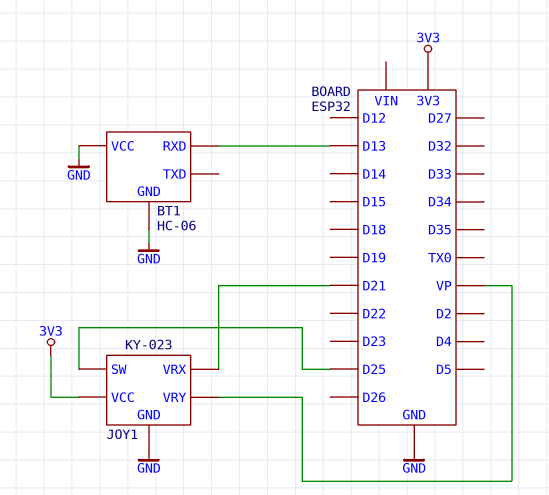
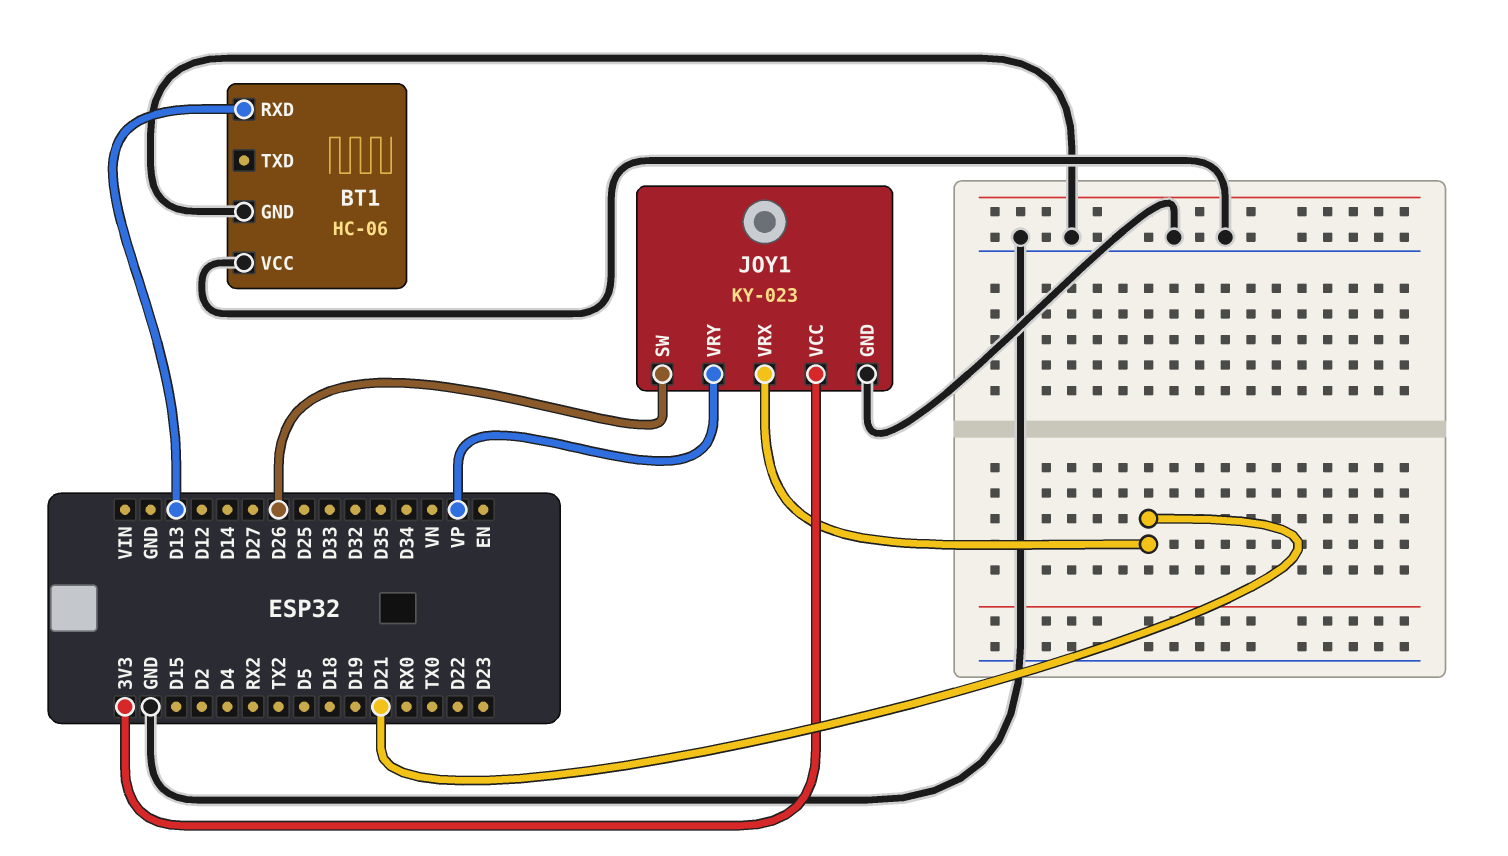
JOY1 pin SW: D25 -> D26

